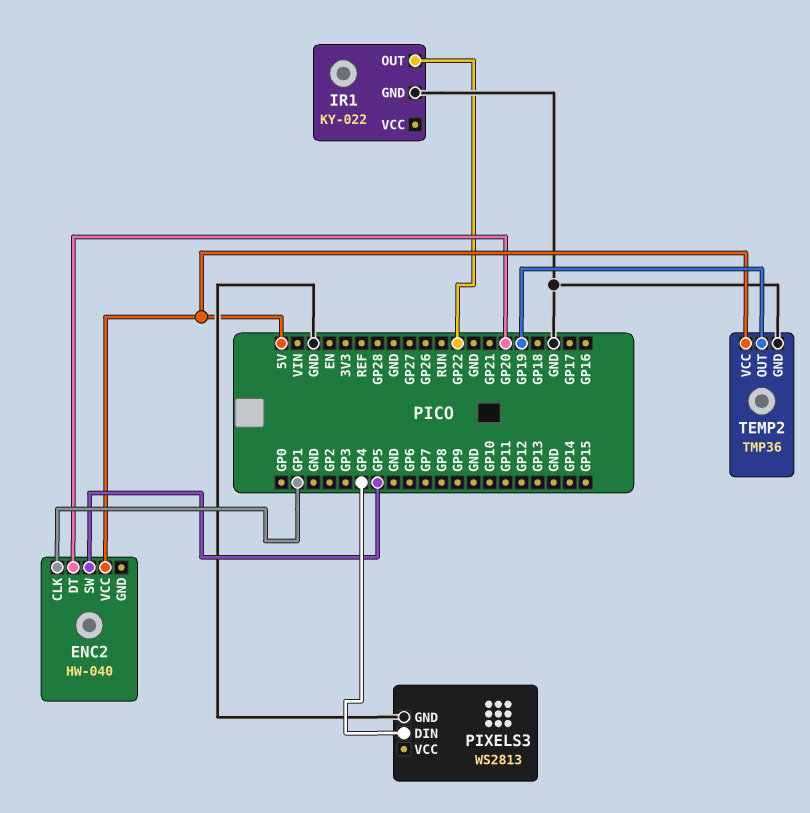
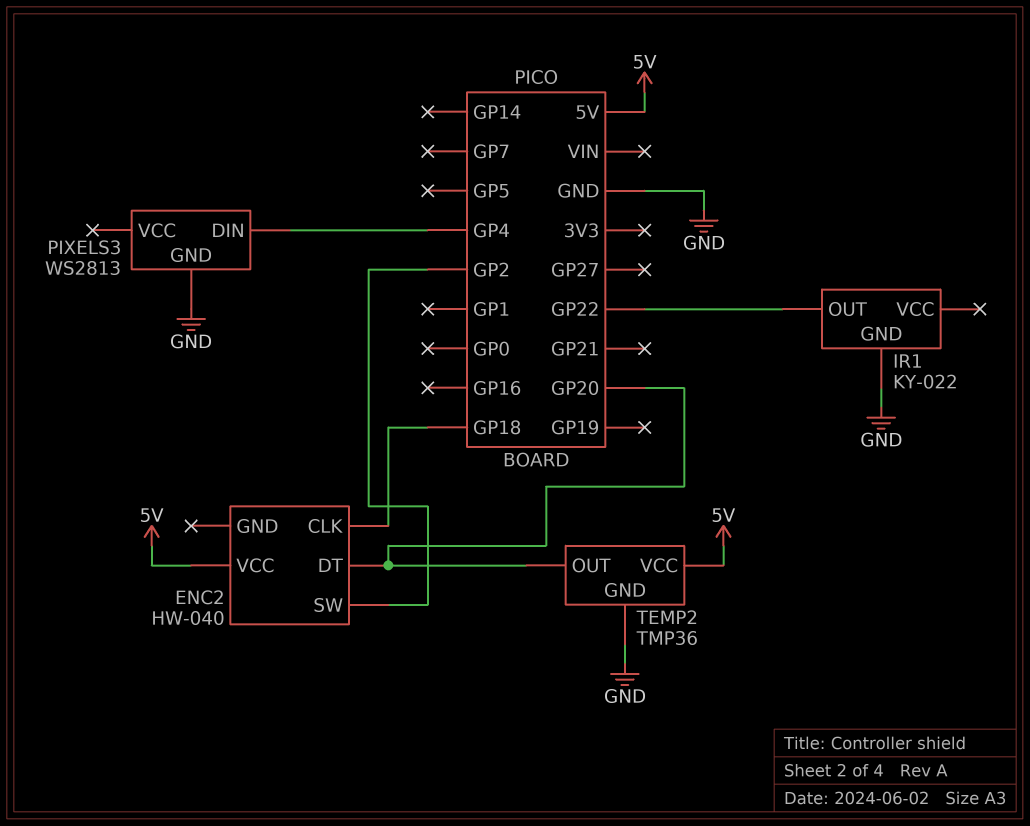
ENC2 pin CLK: GP1 -> GP18
ENC2 pin SW: GP5 -> GP2
TEMP2 pin OUT: GP19 -> GP20

